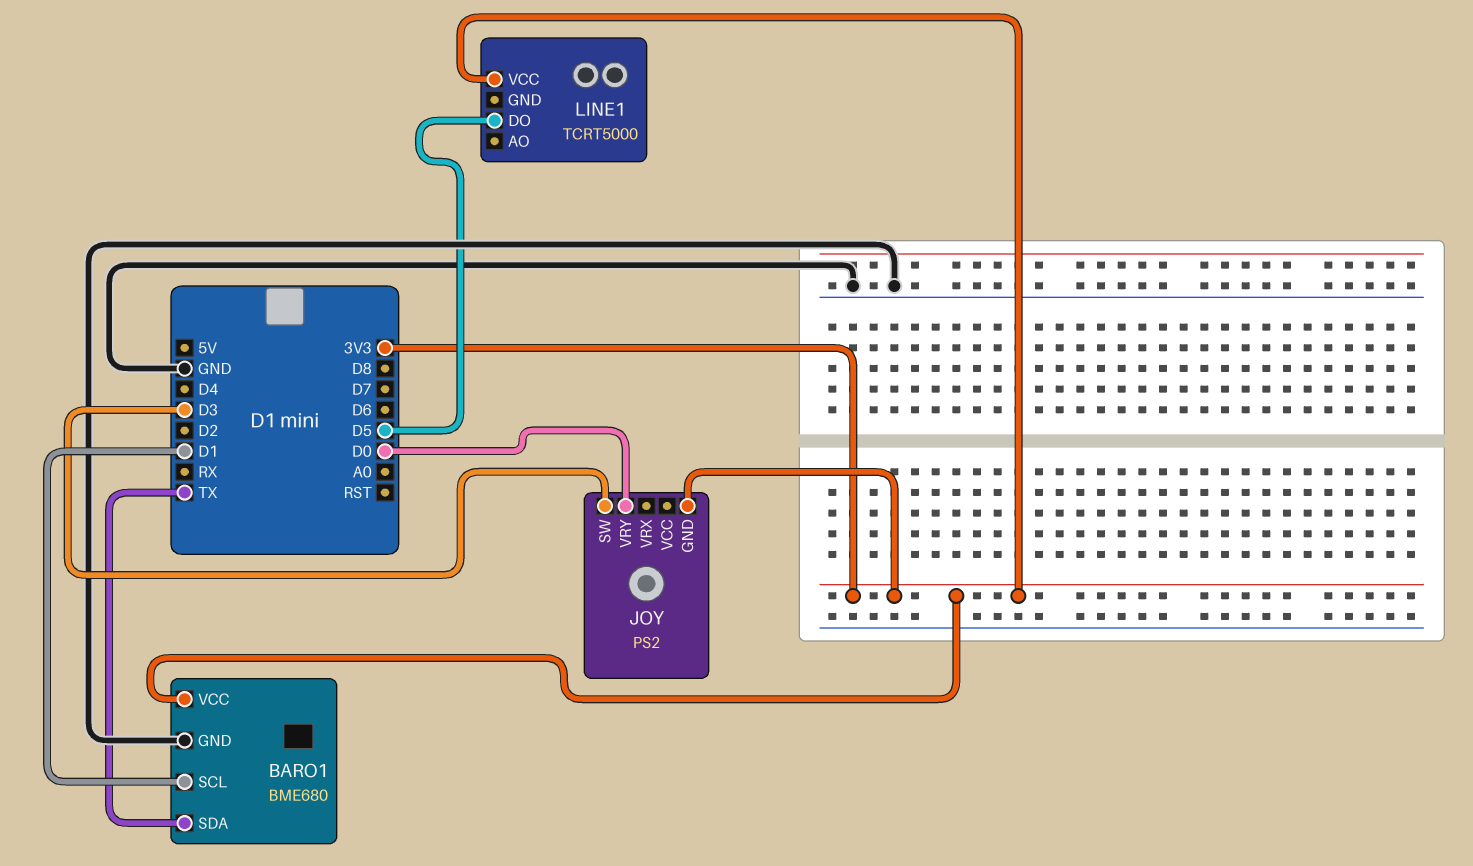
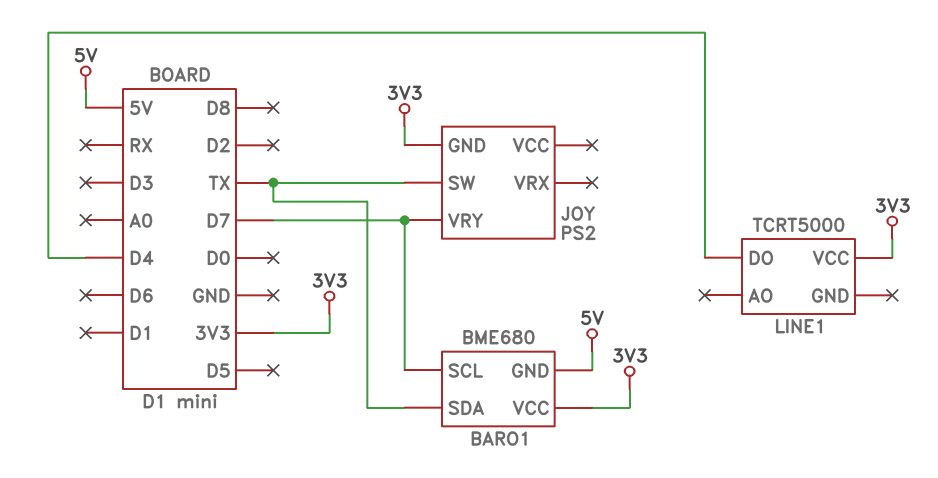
BARO1 pin GND: GND -> 5V
BARO1 pin SCL: D1 -> D7
JOY pin SW: D3 -> TX
JOY pin VRY: D0 -> D7
LINE1 pin DO: D5 -> D4

